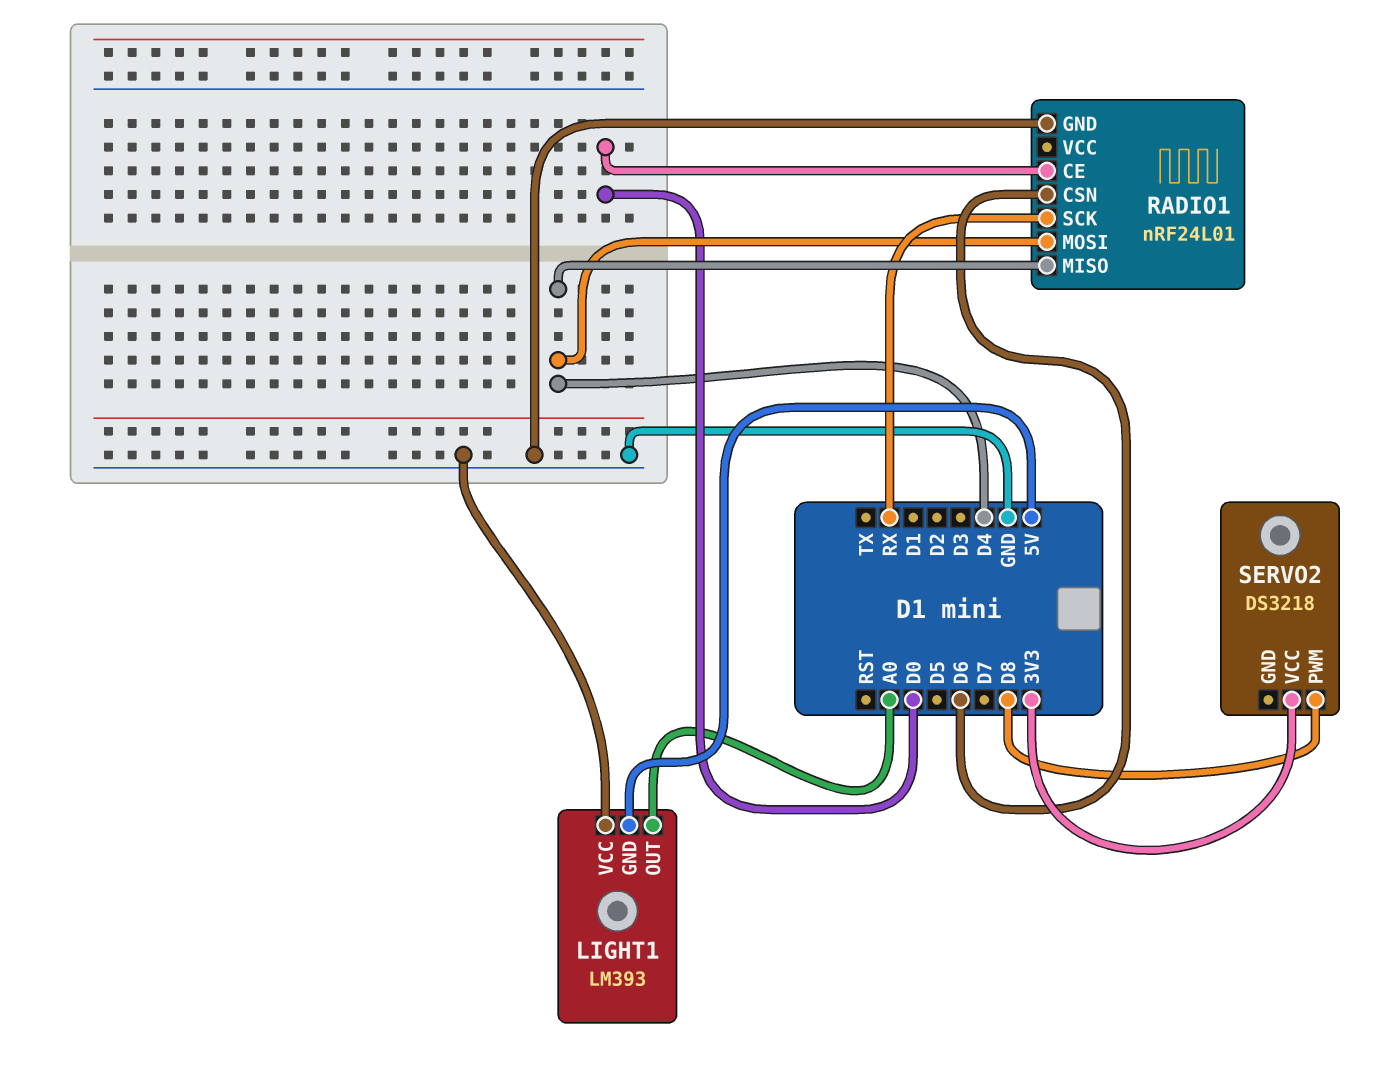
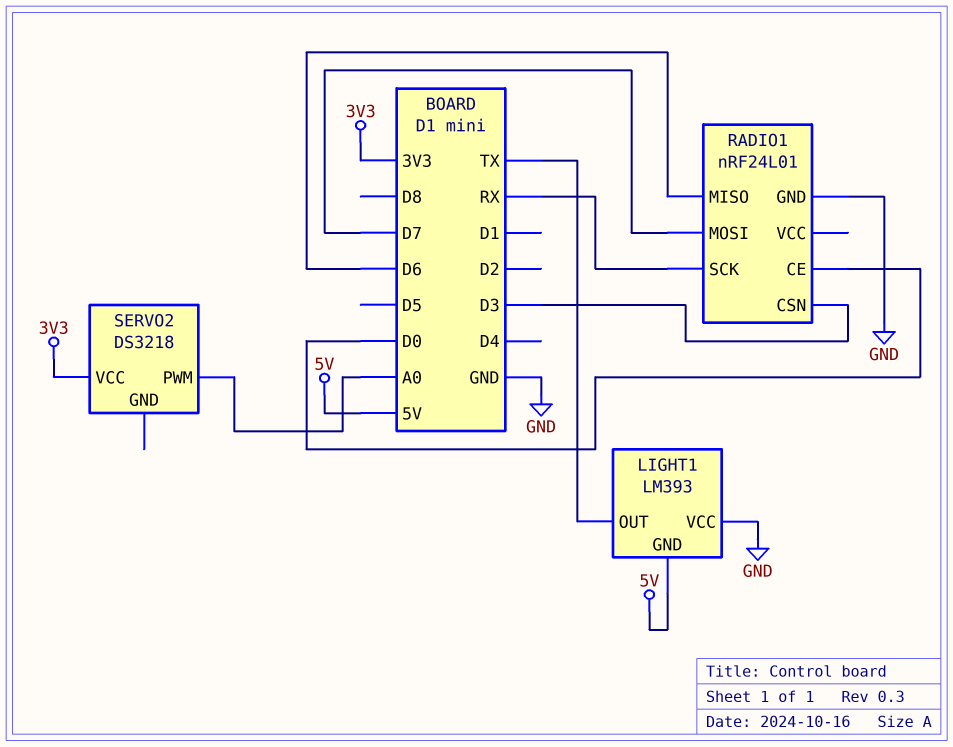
LIGHT1 pin OUT: A0 -> TX
RADIO1 pin CSN: D6 -> D3
RADIO1 pin MISO: D4 -> D6
RADIO1 pin MOSI: D4 -> D7
SERVO2 pin PWM: D8 -> A0

